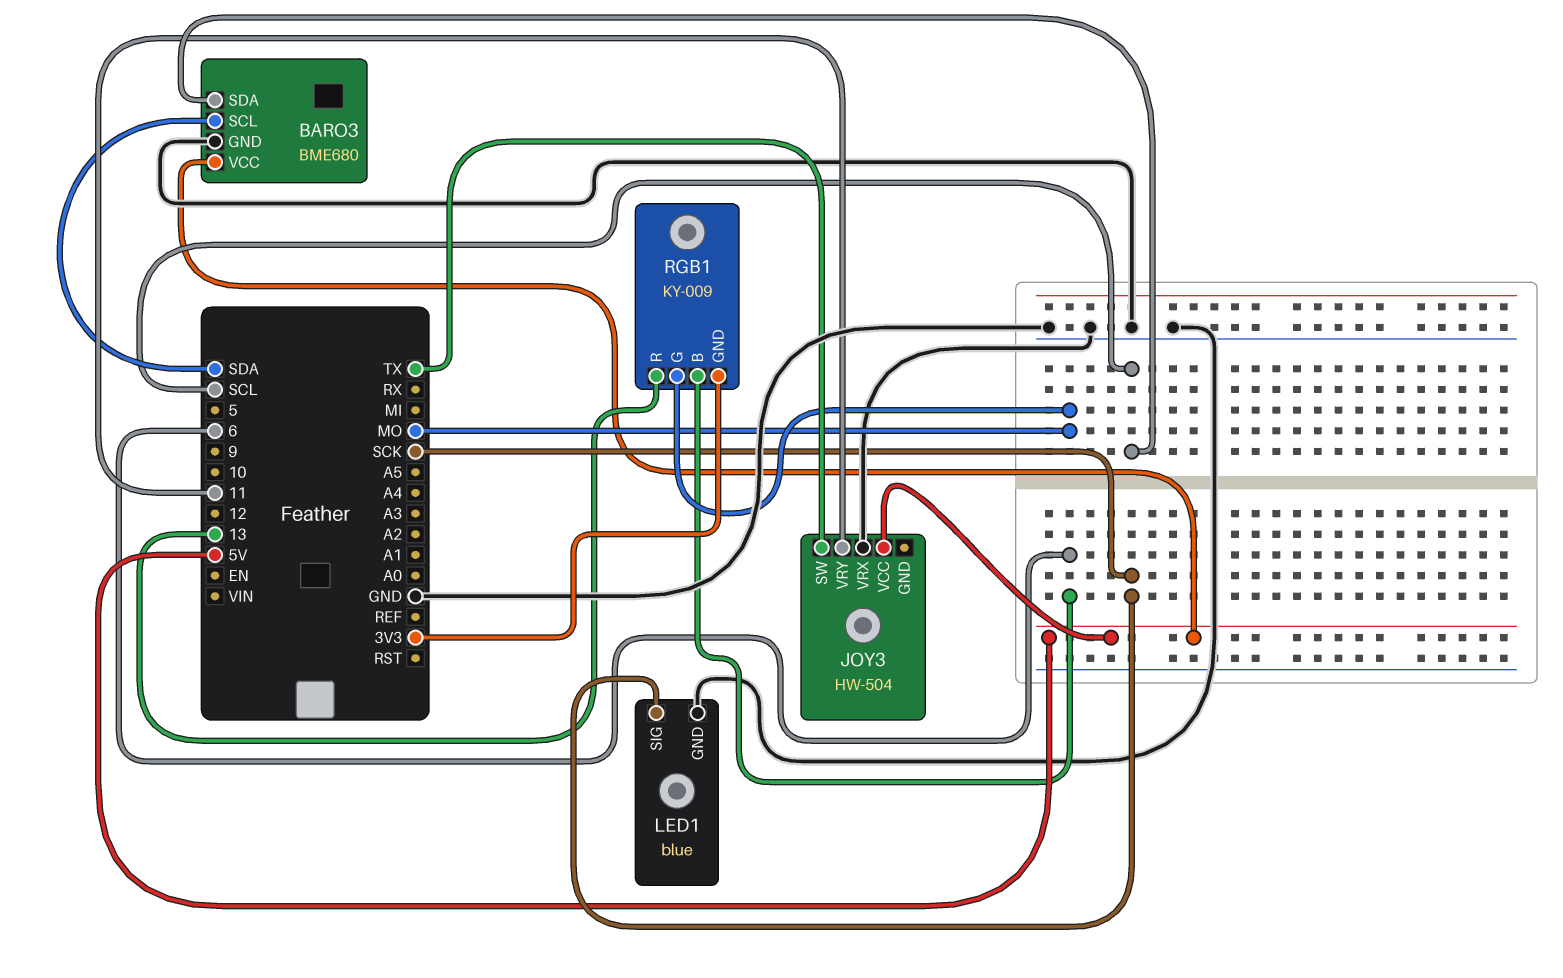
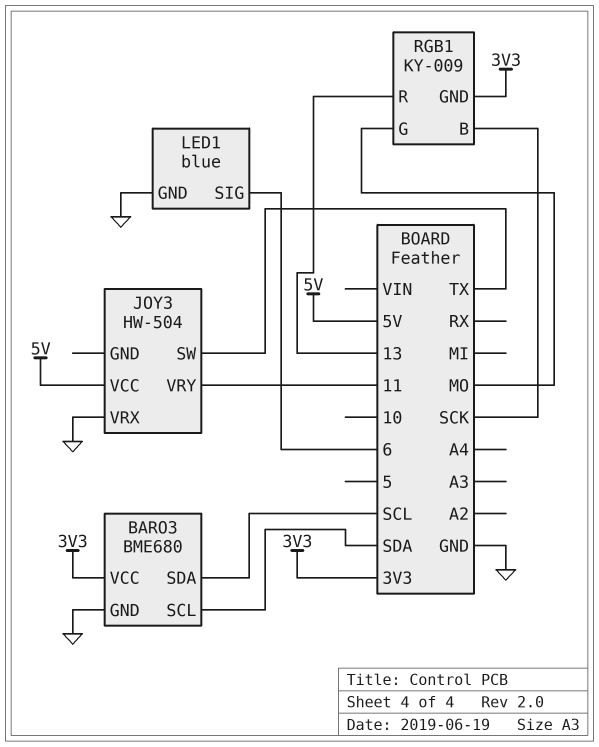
BARO3 pin VCC: 5V -> 3V3
LED1 pin SIG: SCK -> 6
RGB1 pin B: 6 -> SCK

